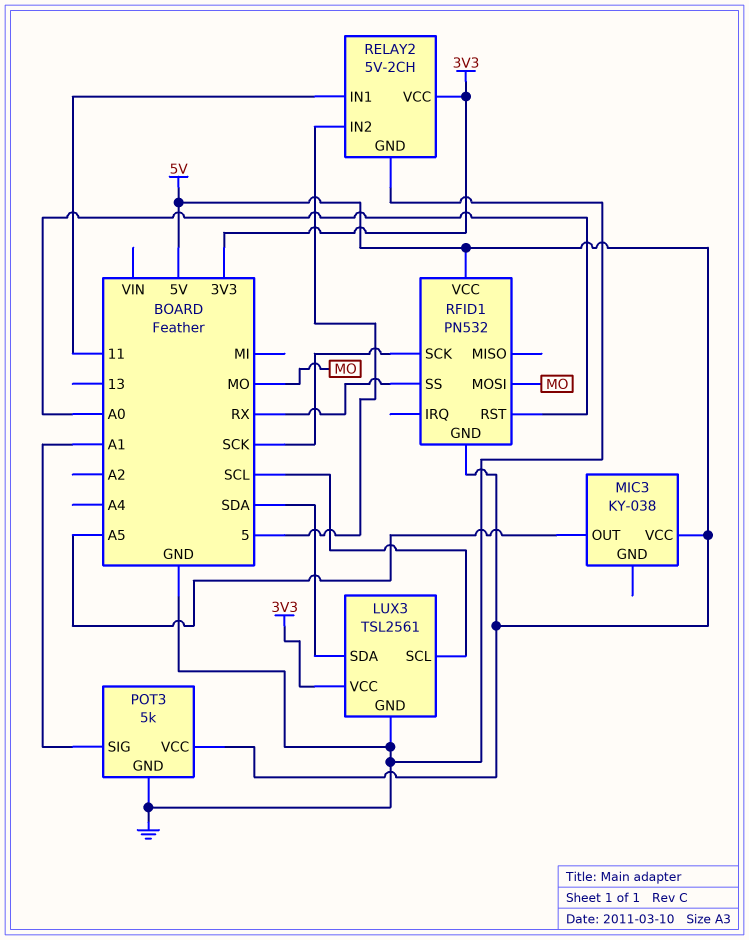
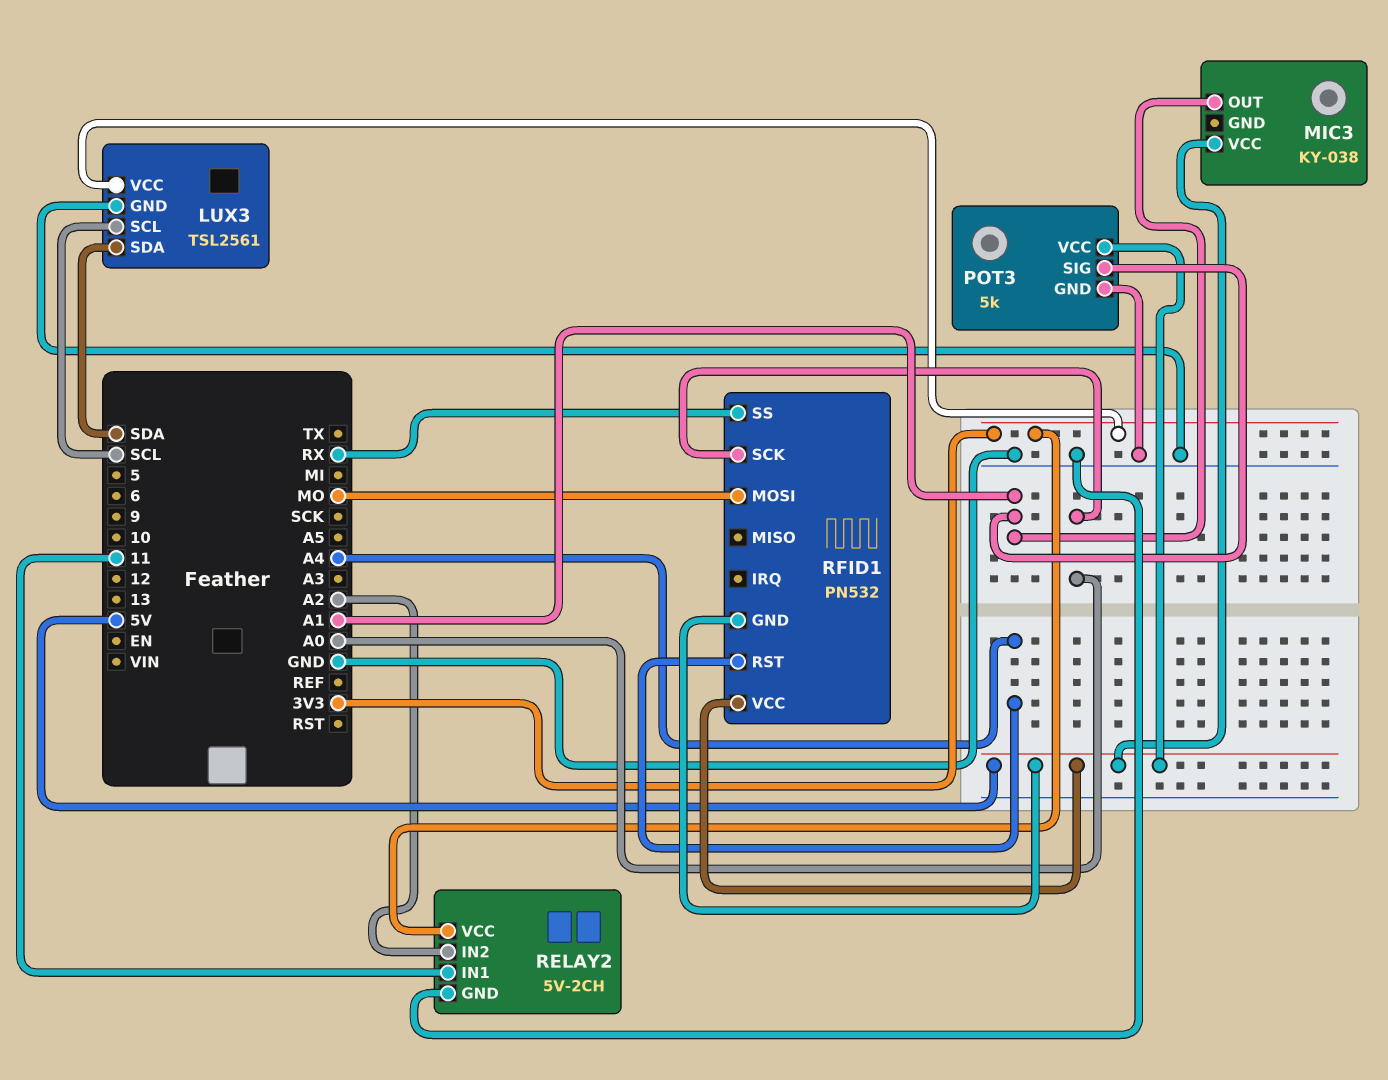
MIC3 pin OUT: A5 -> A1
RELAY2 pin IN2: 5 -> A2
RFID1 pin RST: A0 -> A4
RFID1 pin SCK: SCK -> A0

